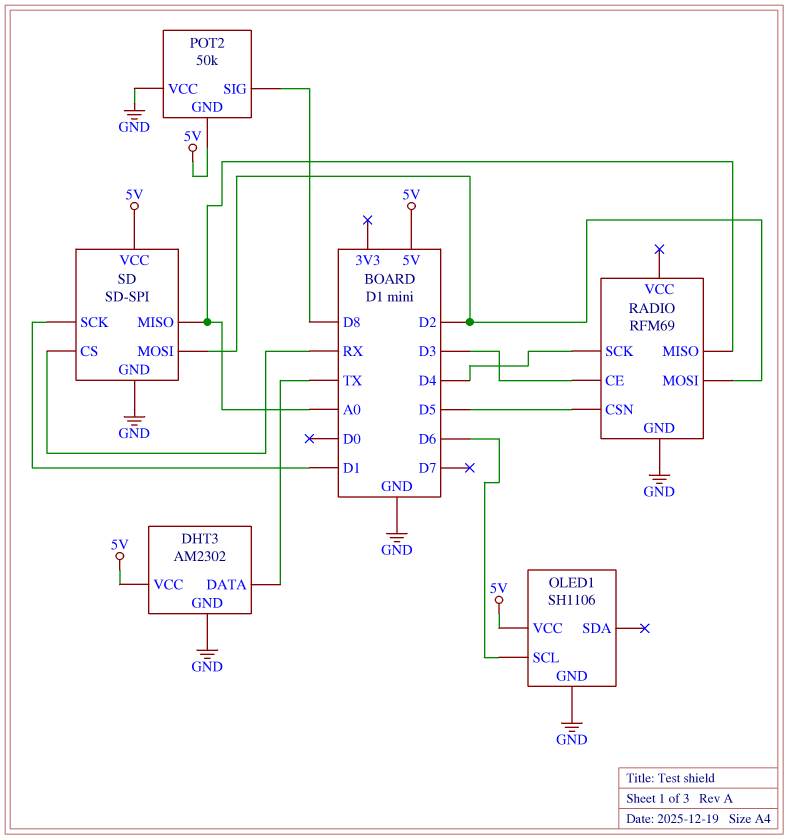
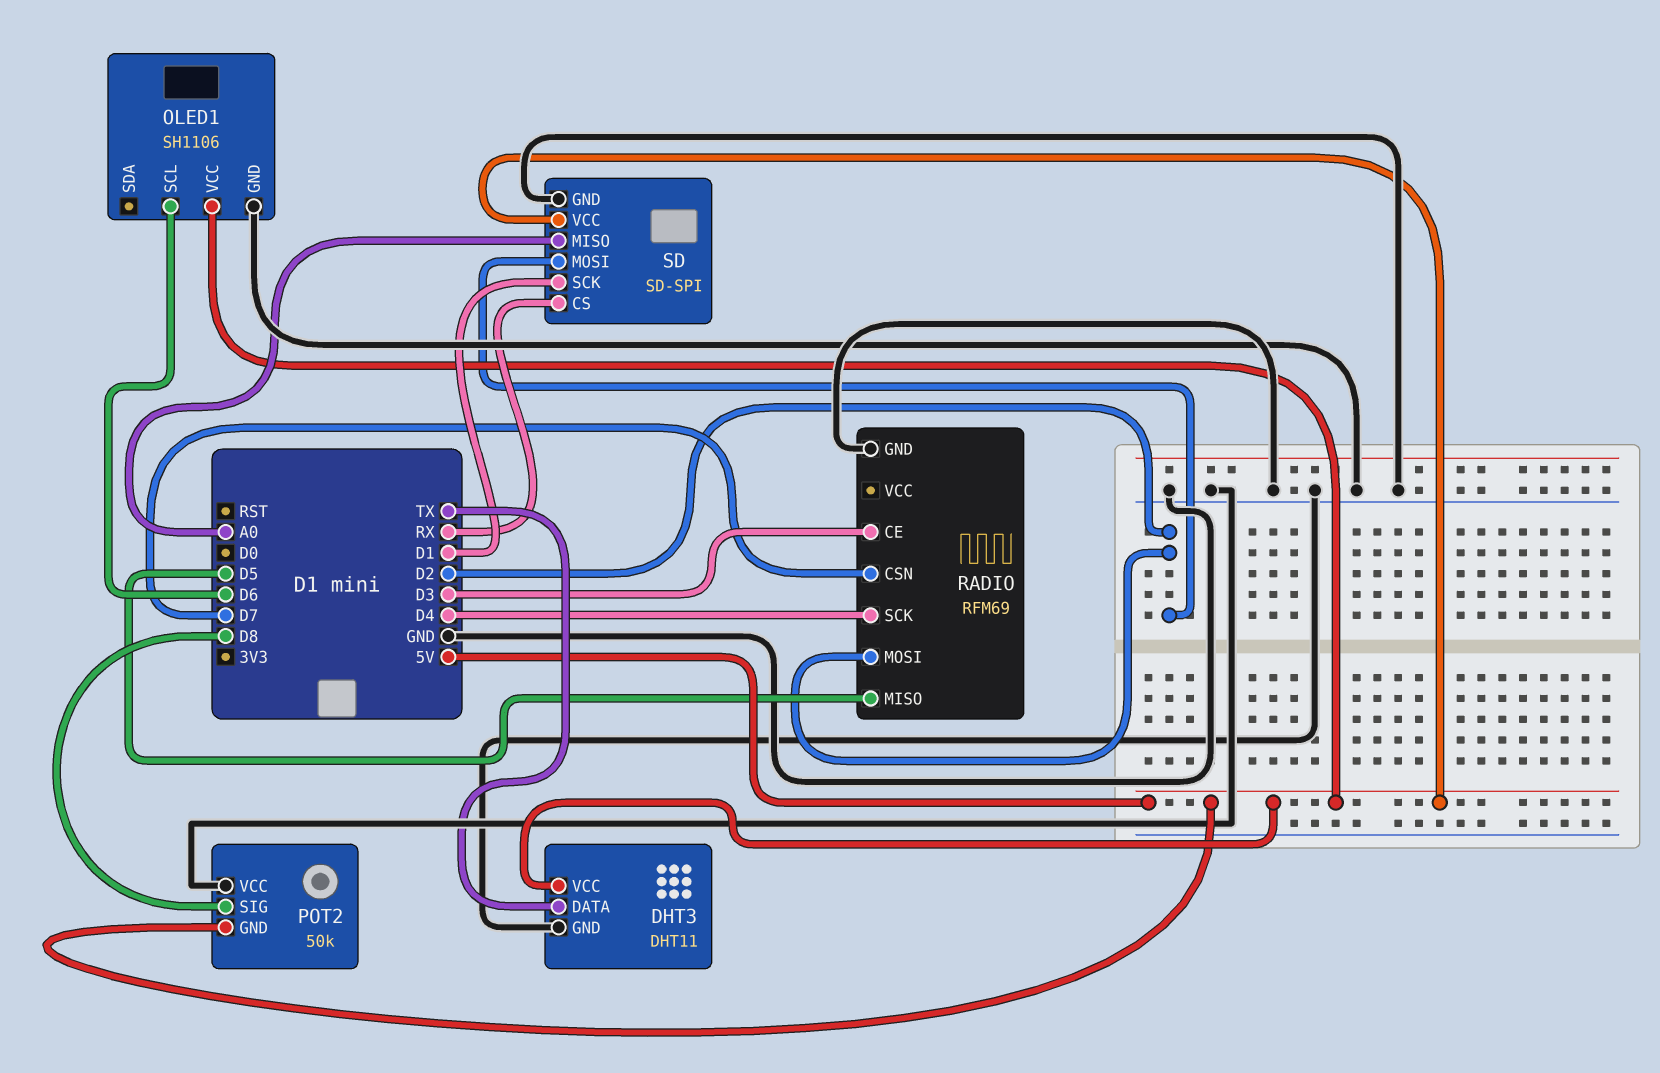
DHT3: AM2302 -> DHT11
RADIO pin CSN: D5 -> D7
RADIO pin MISO: A0 -> D5

